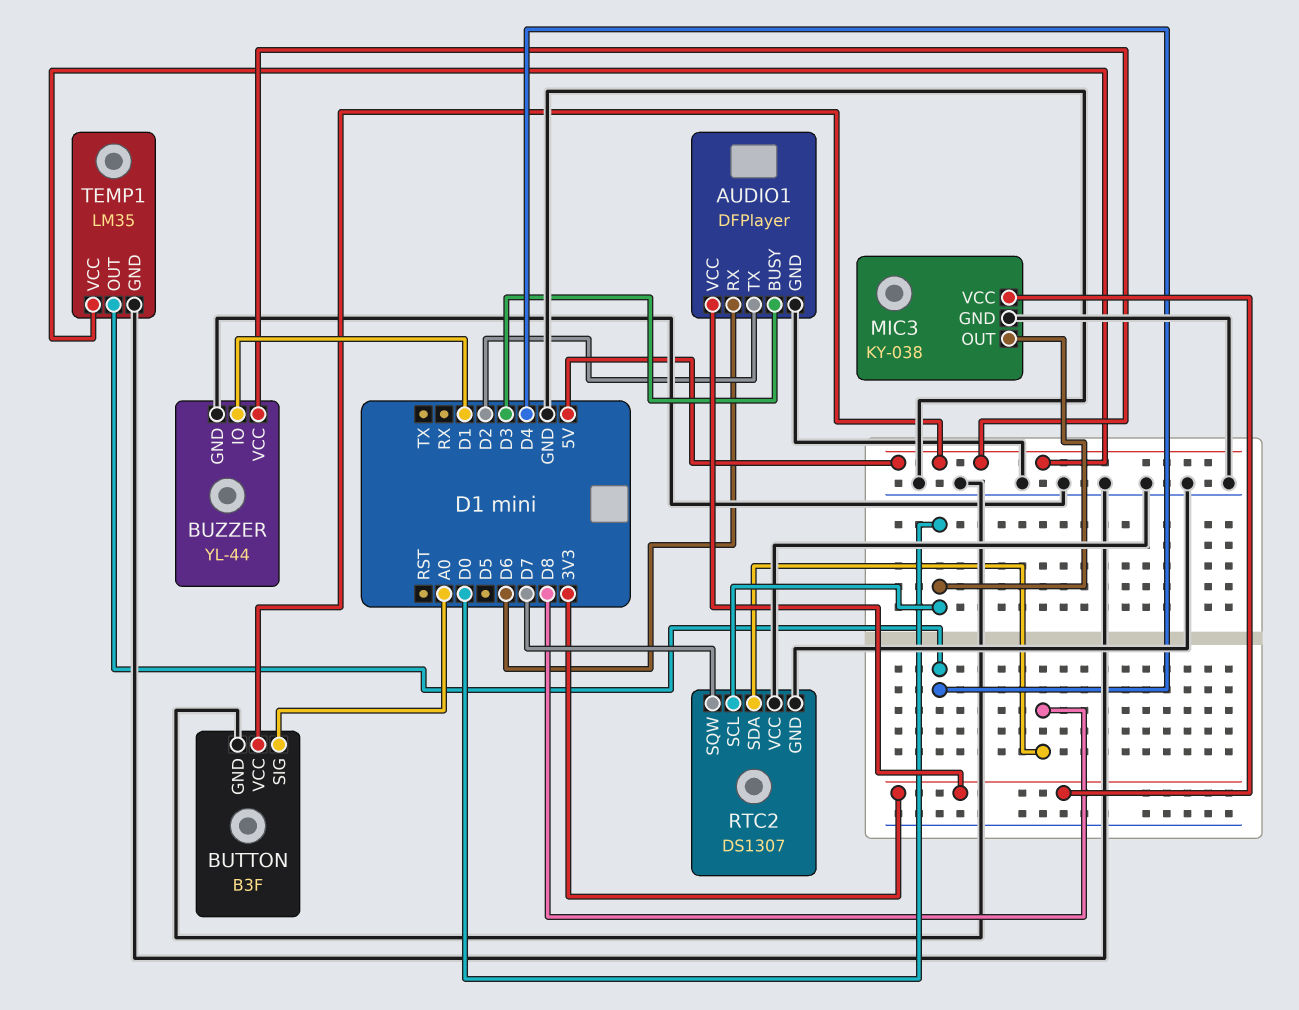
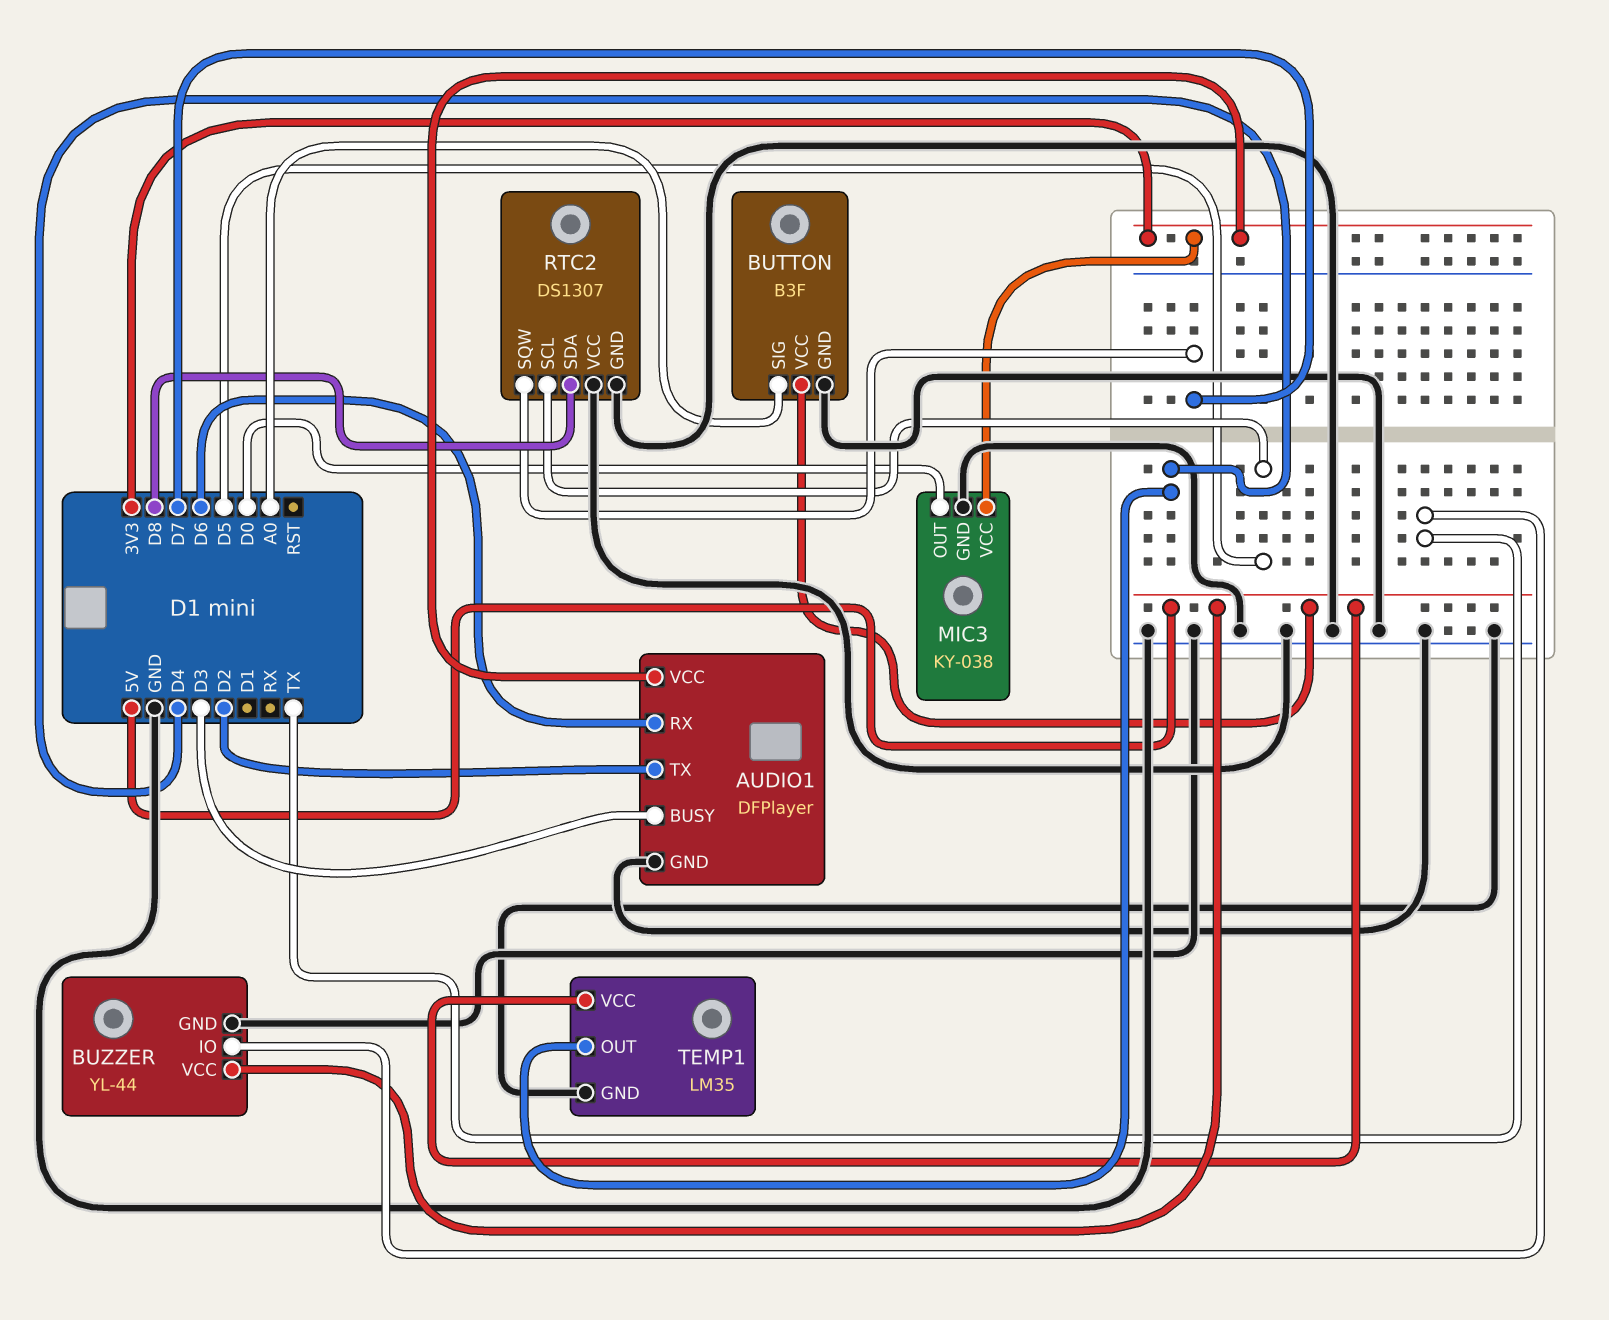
BUZZER pin IO: D1 -> TX
RTC2 pin SCL: D0 -> D5

